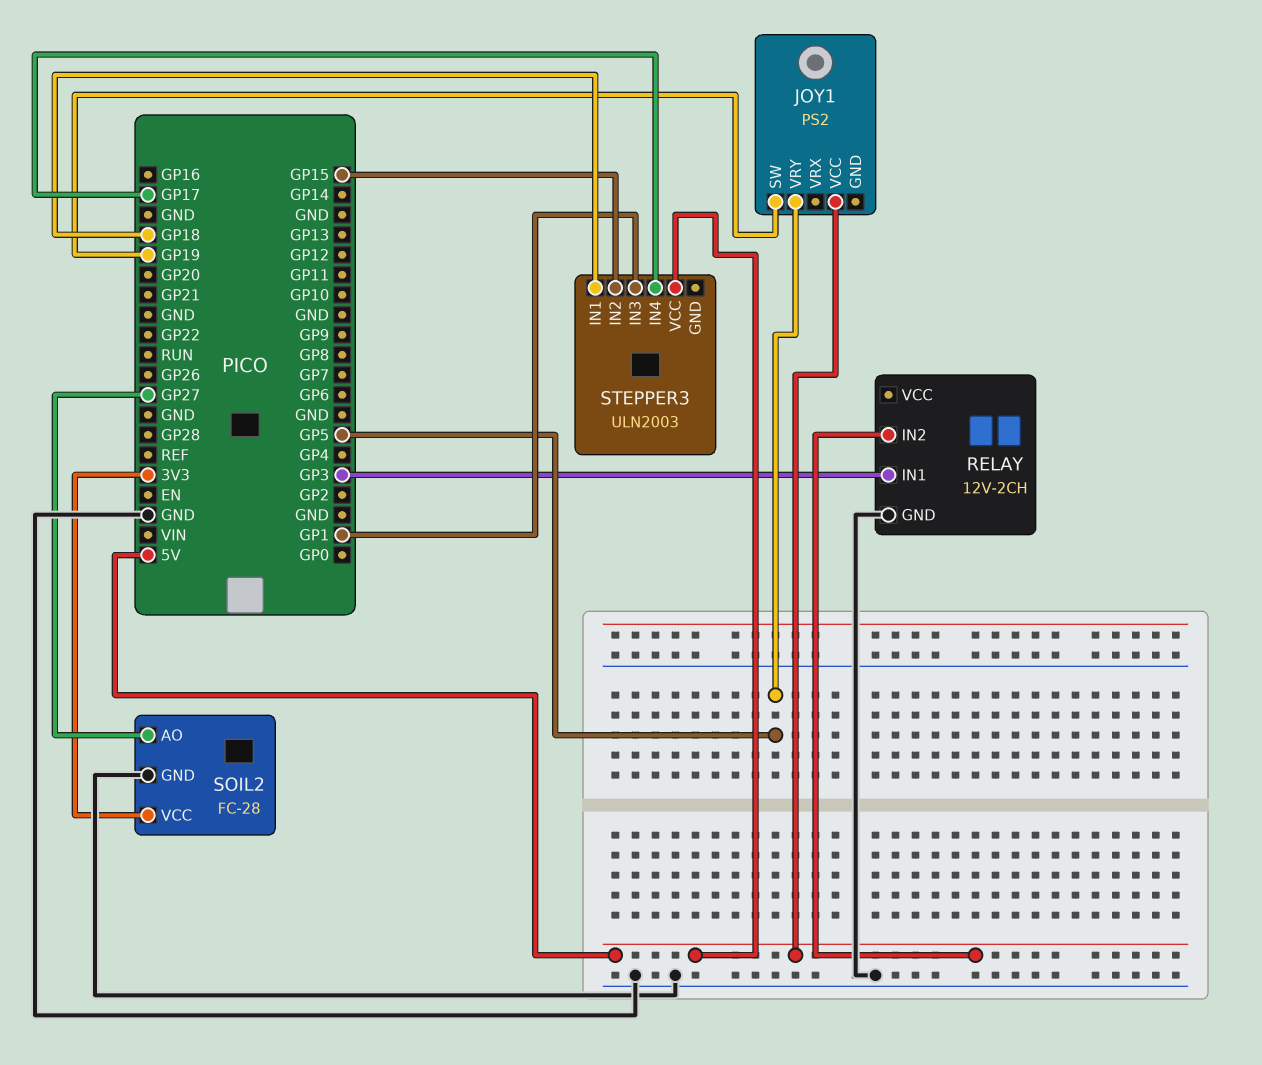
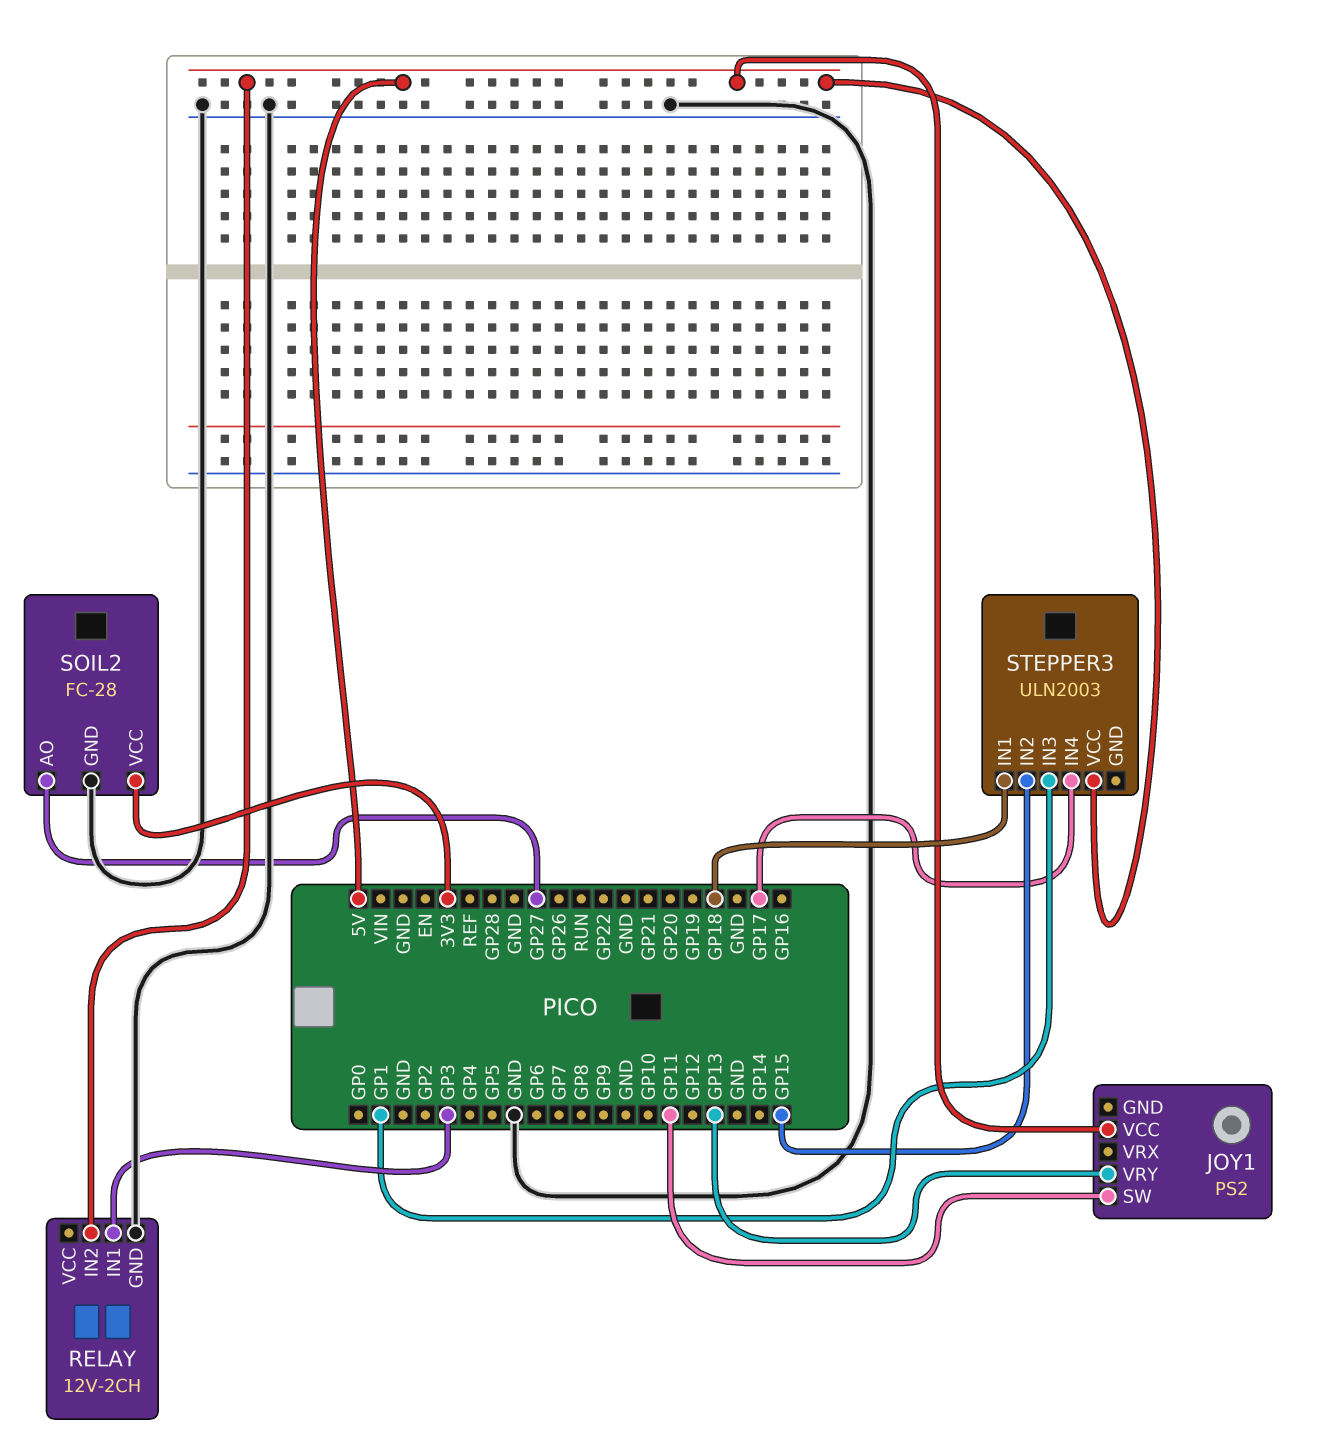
JOY1 pin SW: GP19 -> GP11
JOY1 pin VRY: GP5 -> GP13

